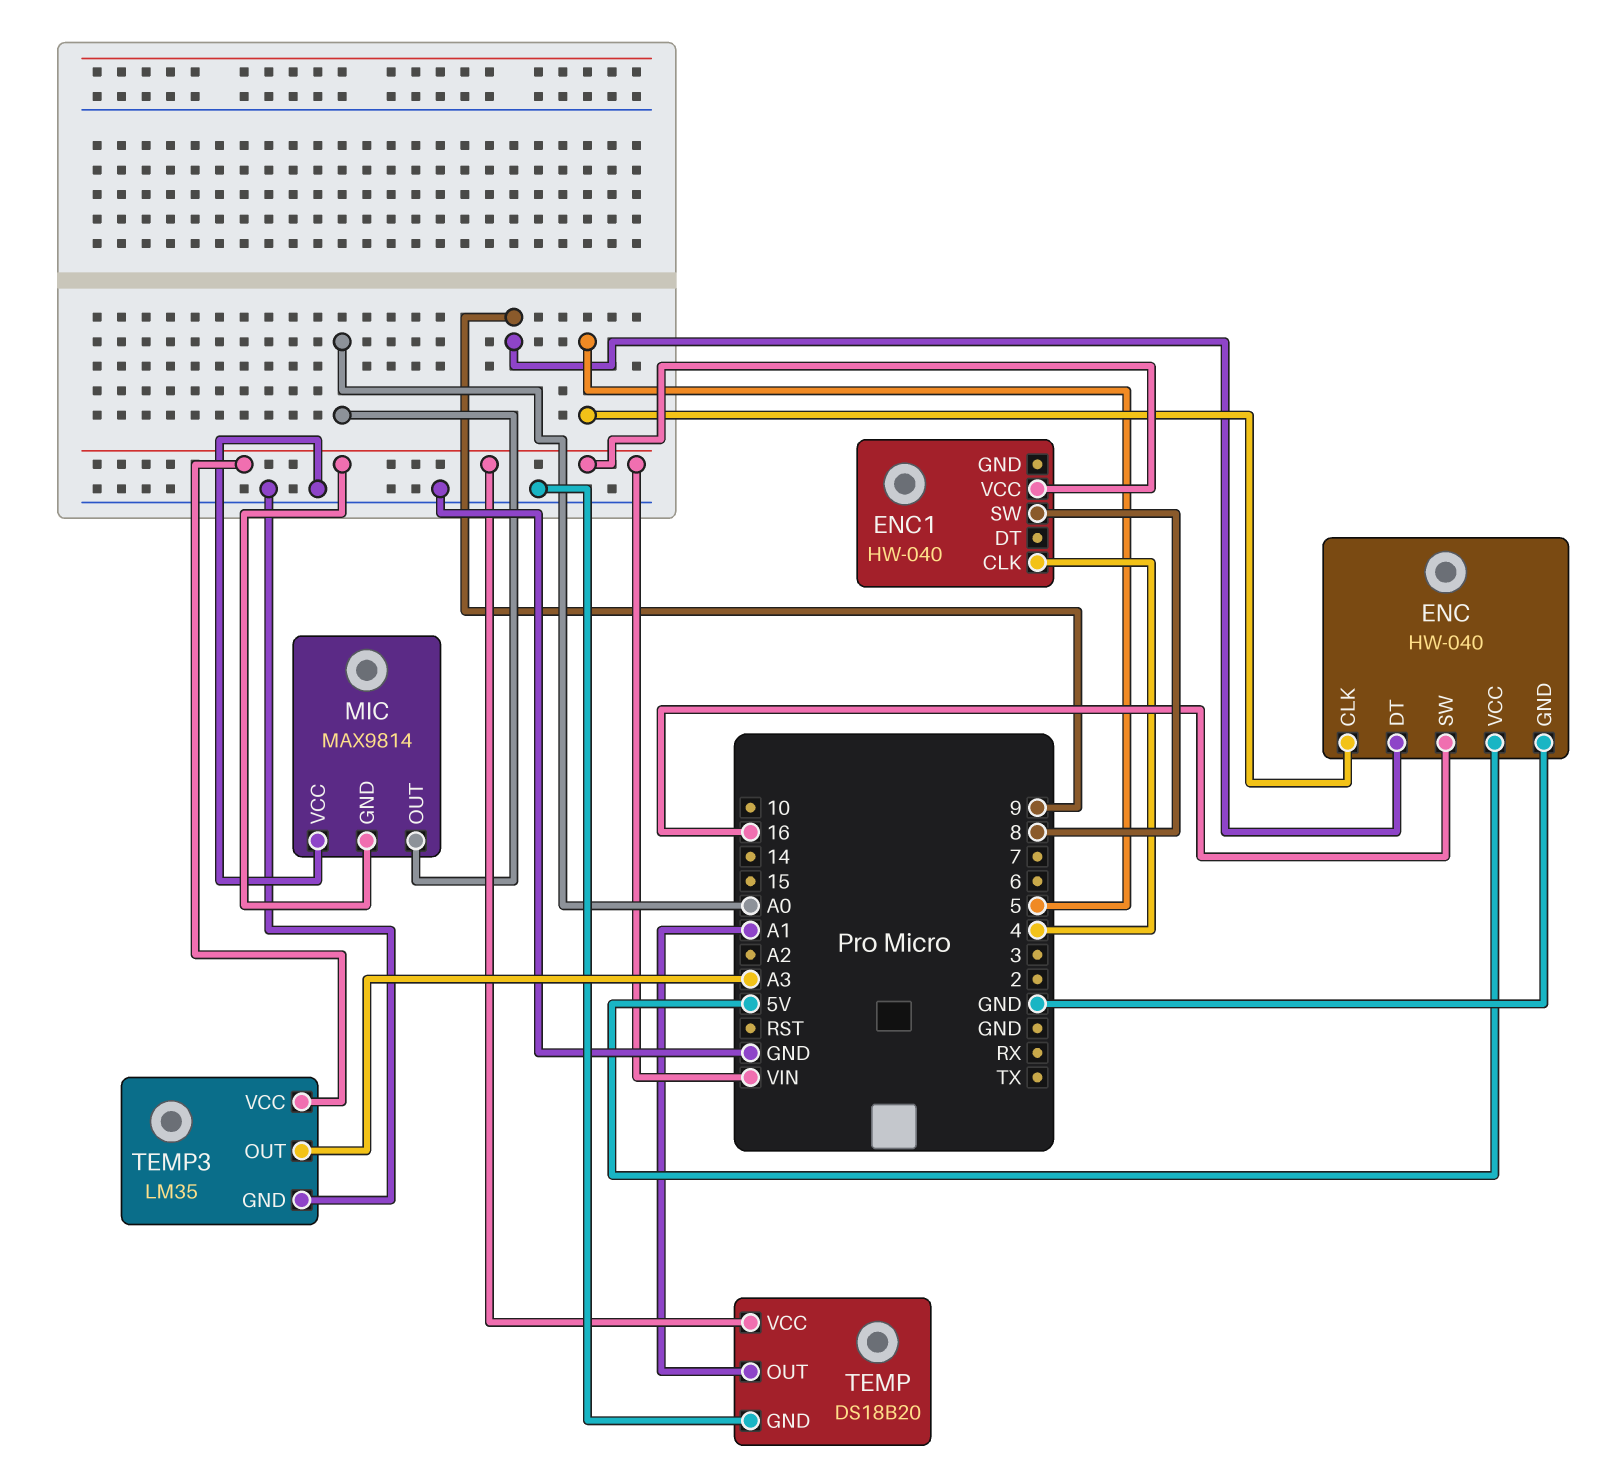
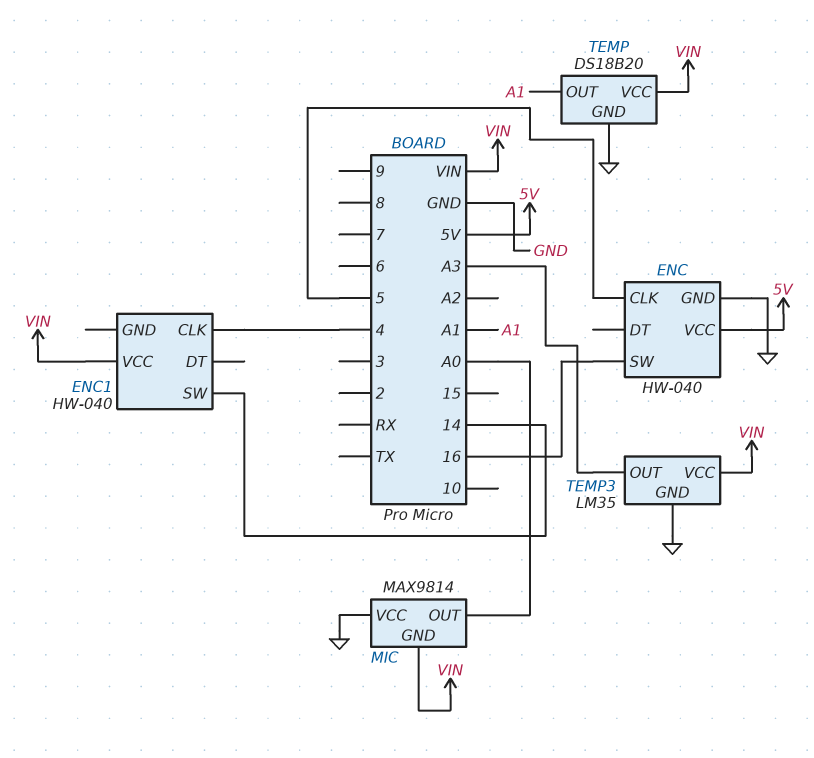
ENC pin DT: 9 -> none
ENC1 pin SW: 8 -> 14

